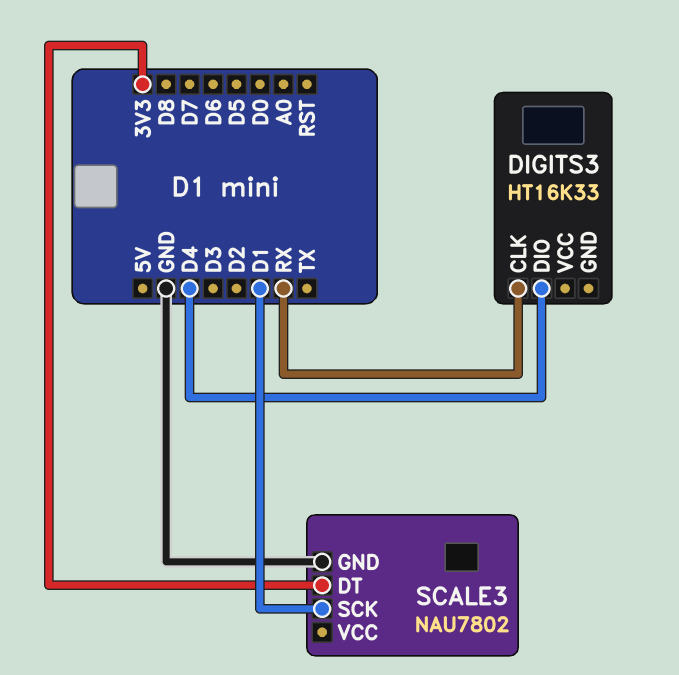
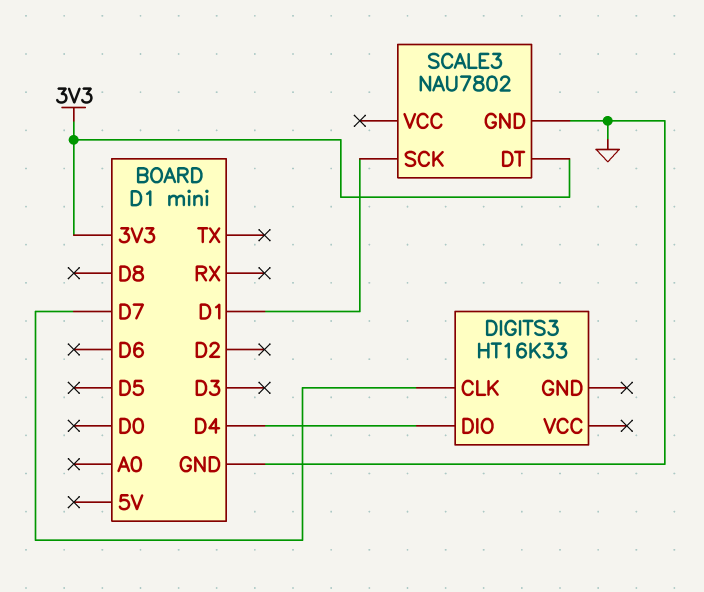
DIGITS3 pin CLK: RX -> D7

